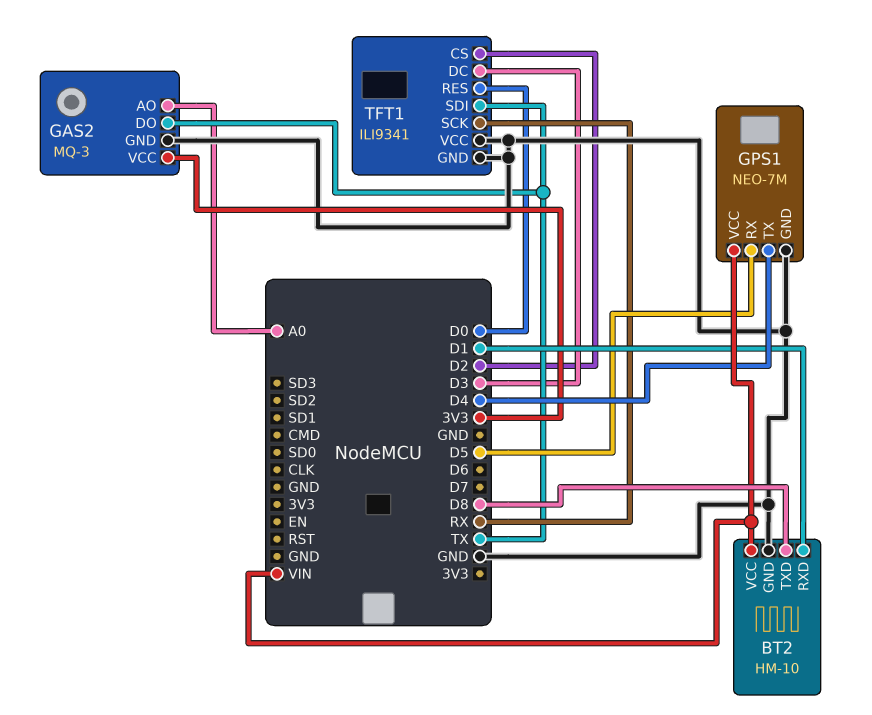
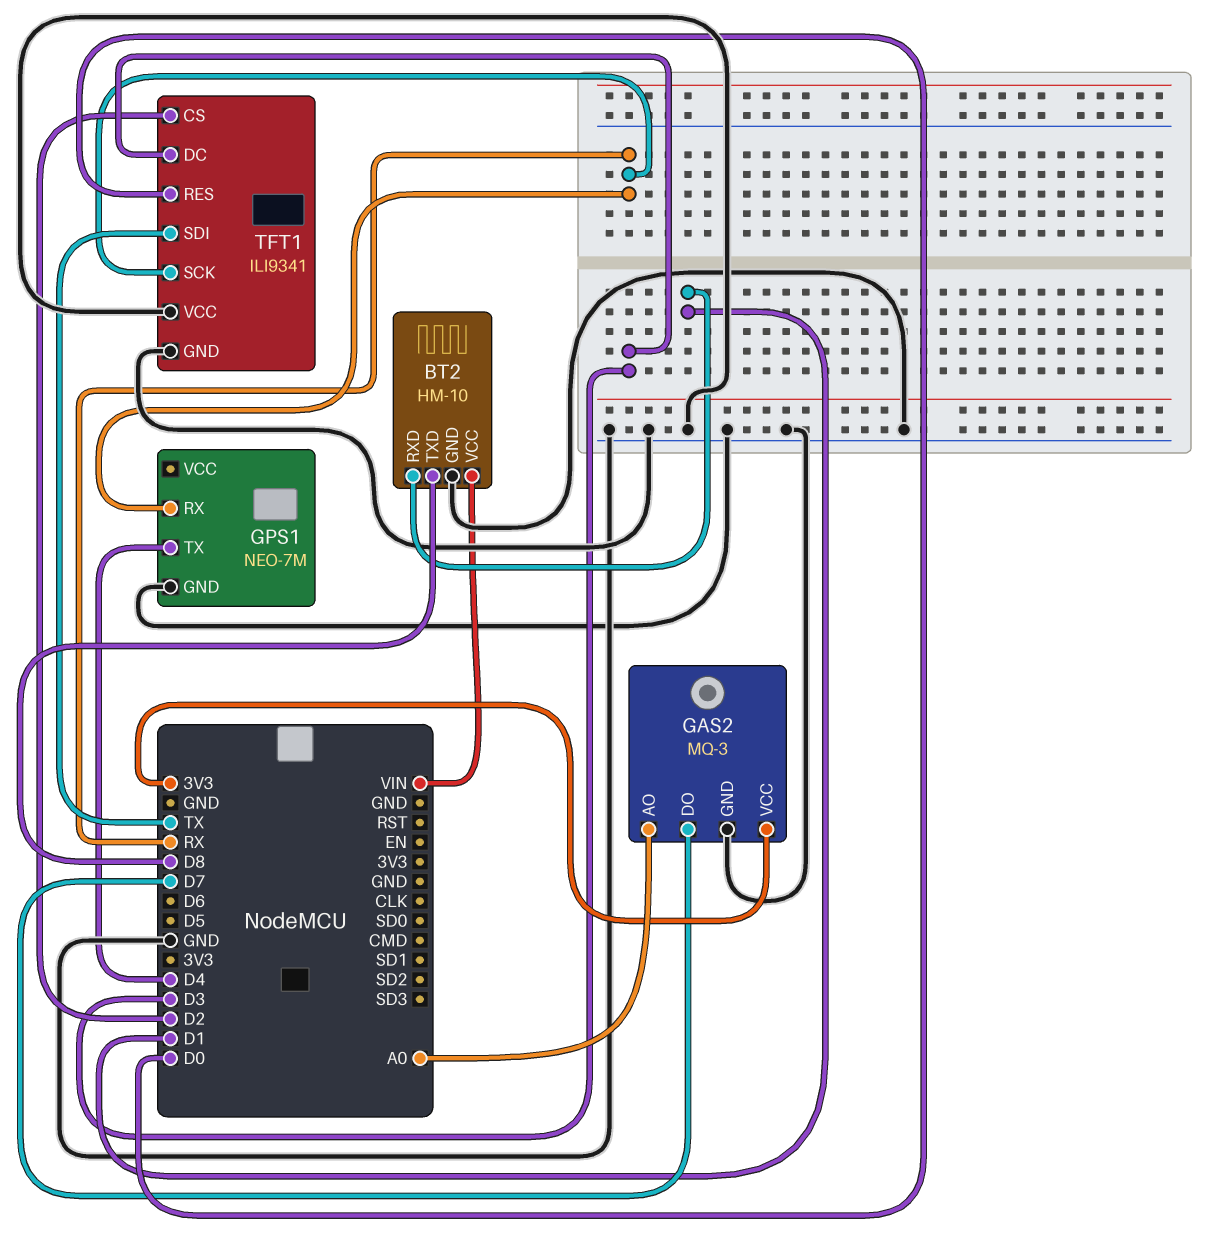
GAS2 pin DO: TX -> D7
GPS1 pin RX: D5 -> RX
GPS1 pin VCC: VIN -> none

